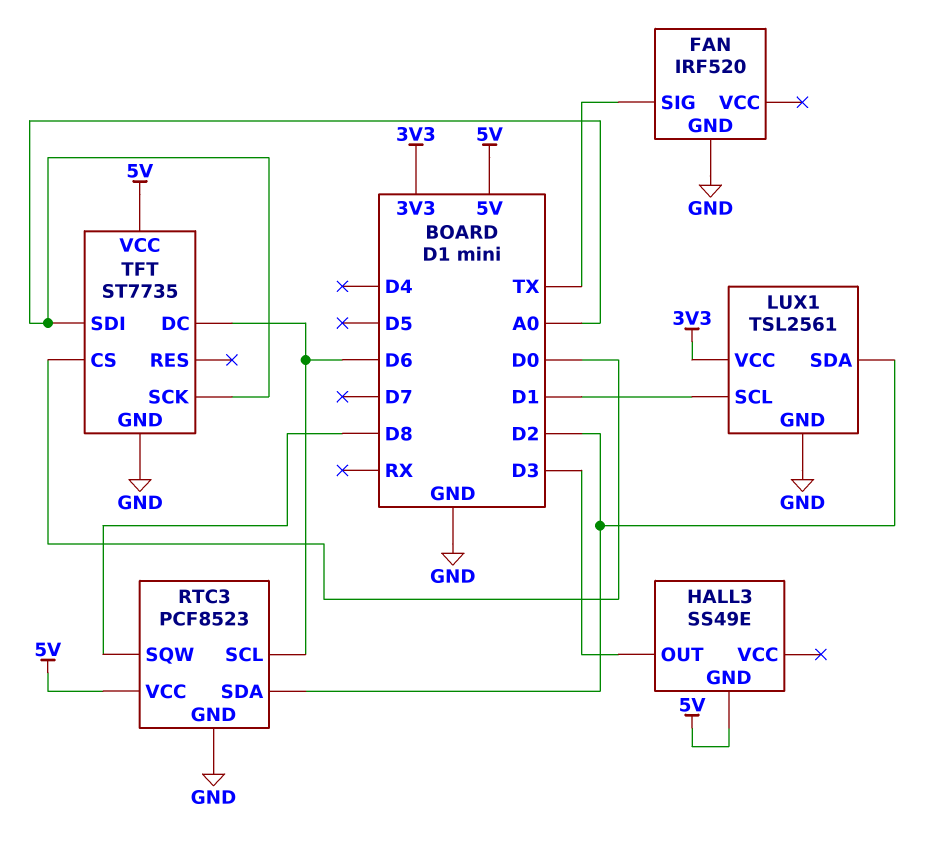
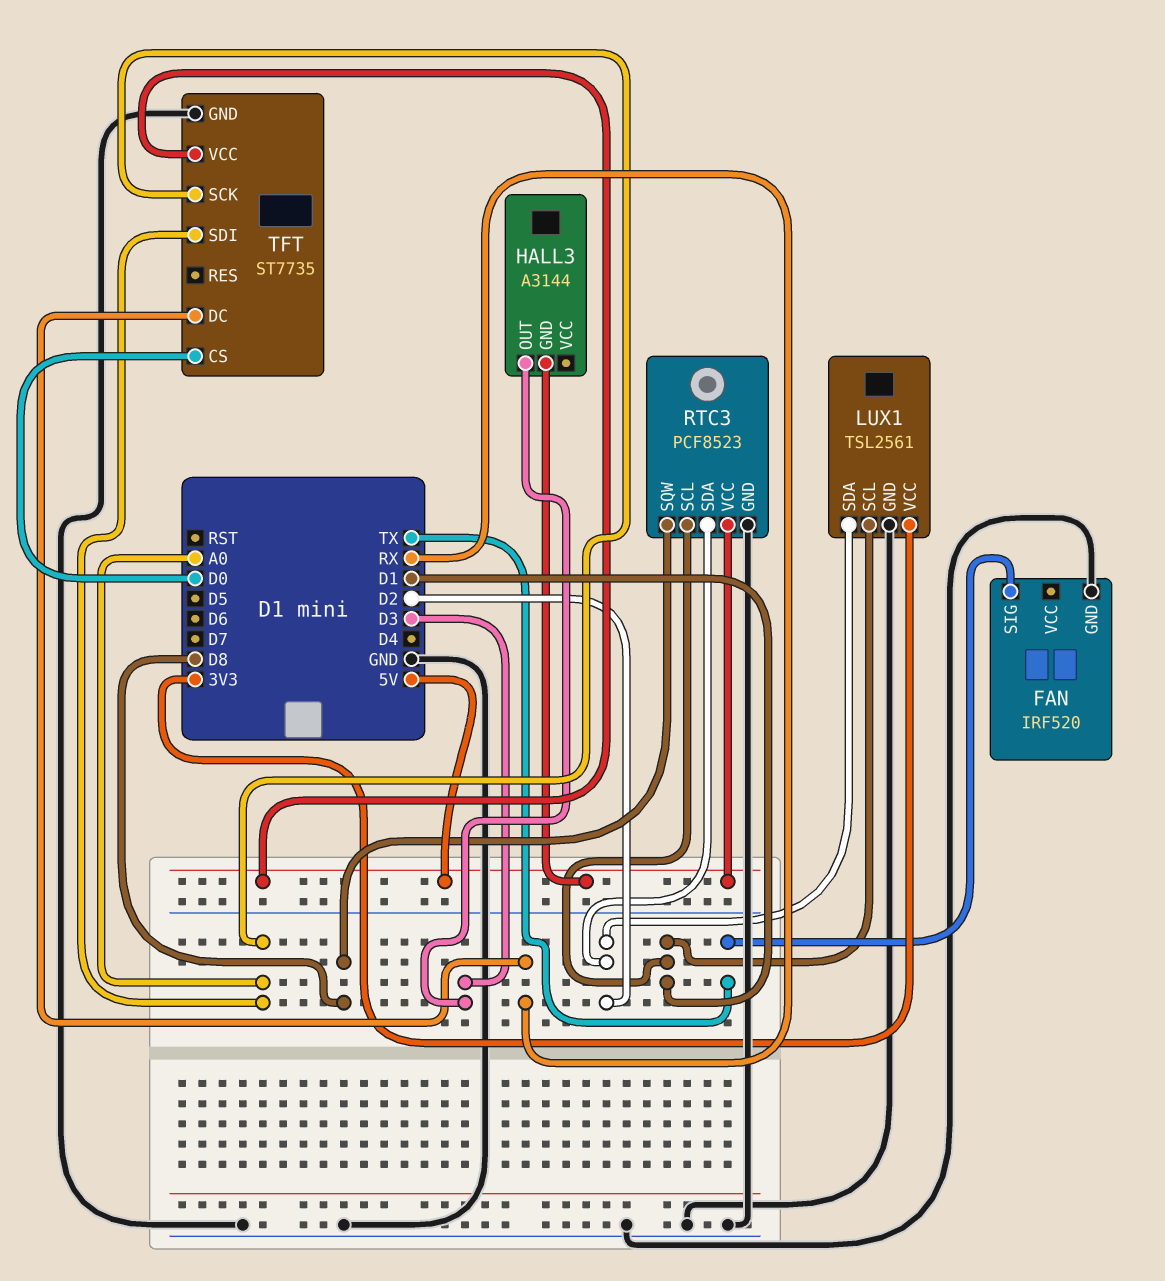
HALL3: SS49E -> A3144
RTC3 pin SCL: D6 -> D1
TFT pin DC: D6 -> RX

